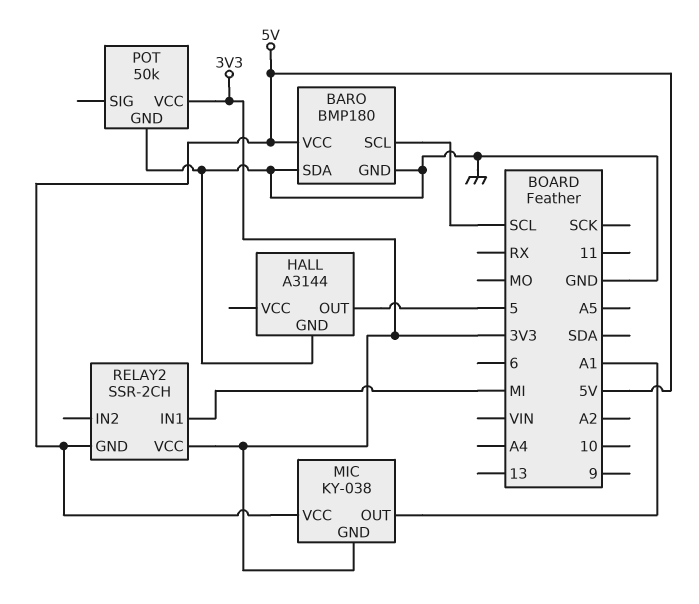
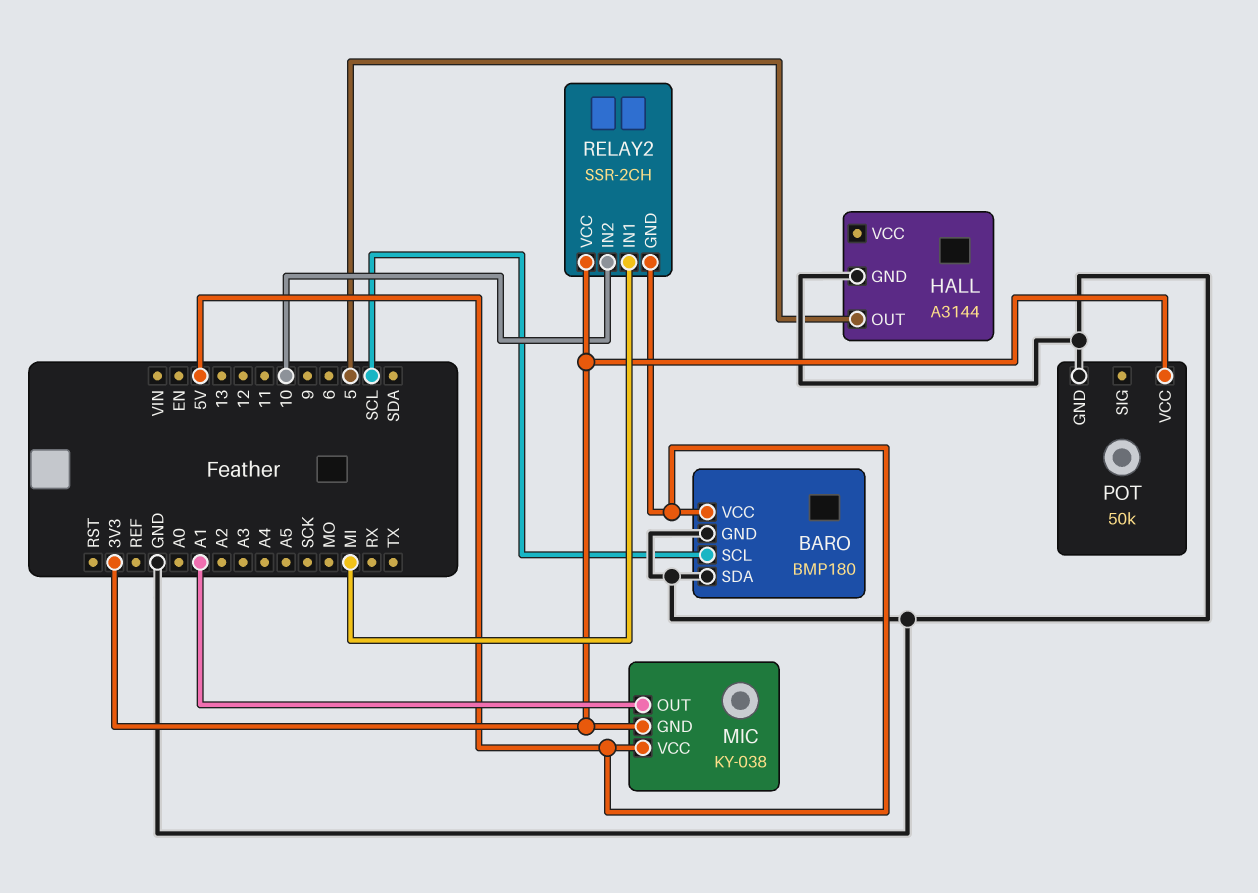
RELAY2 pin IN2: none -> 10

